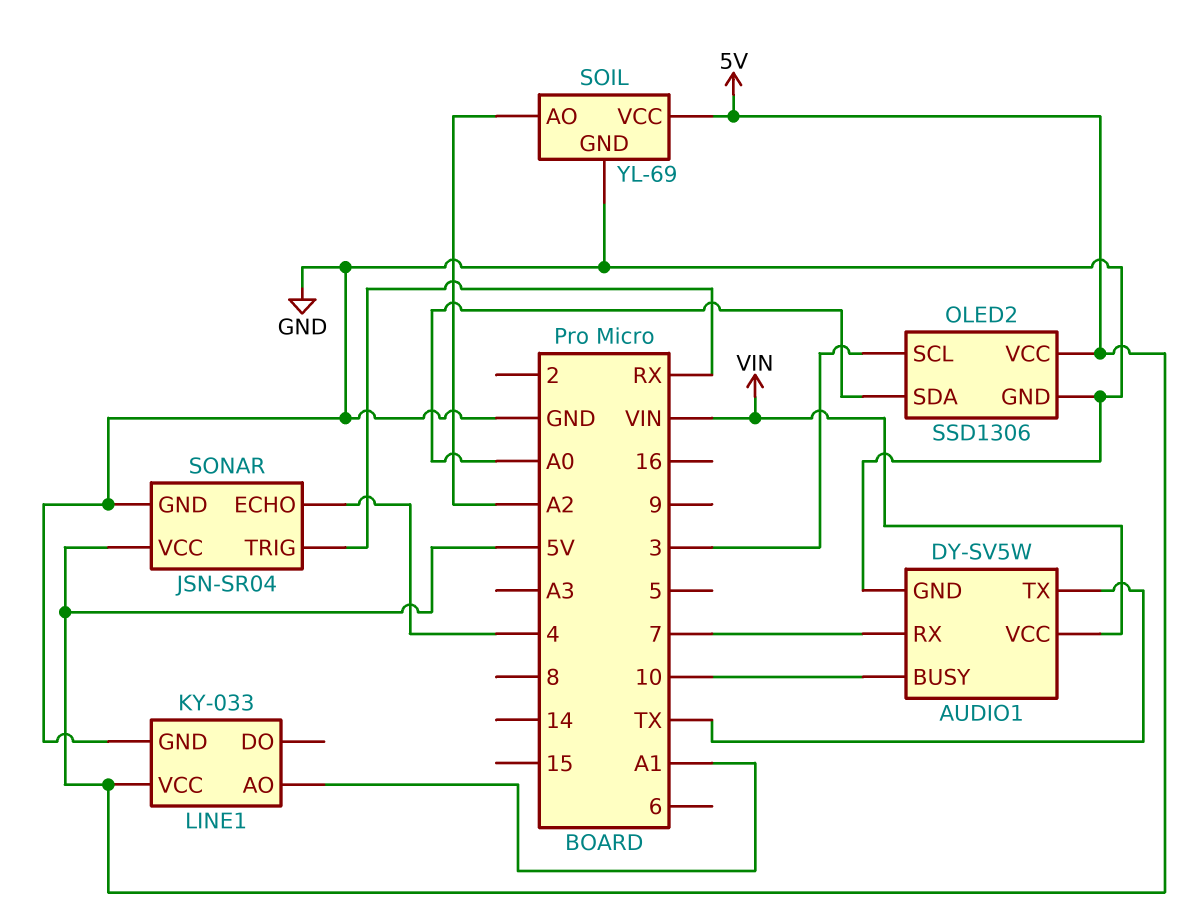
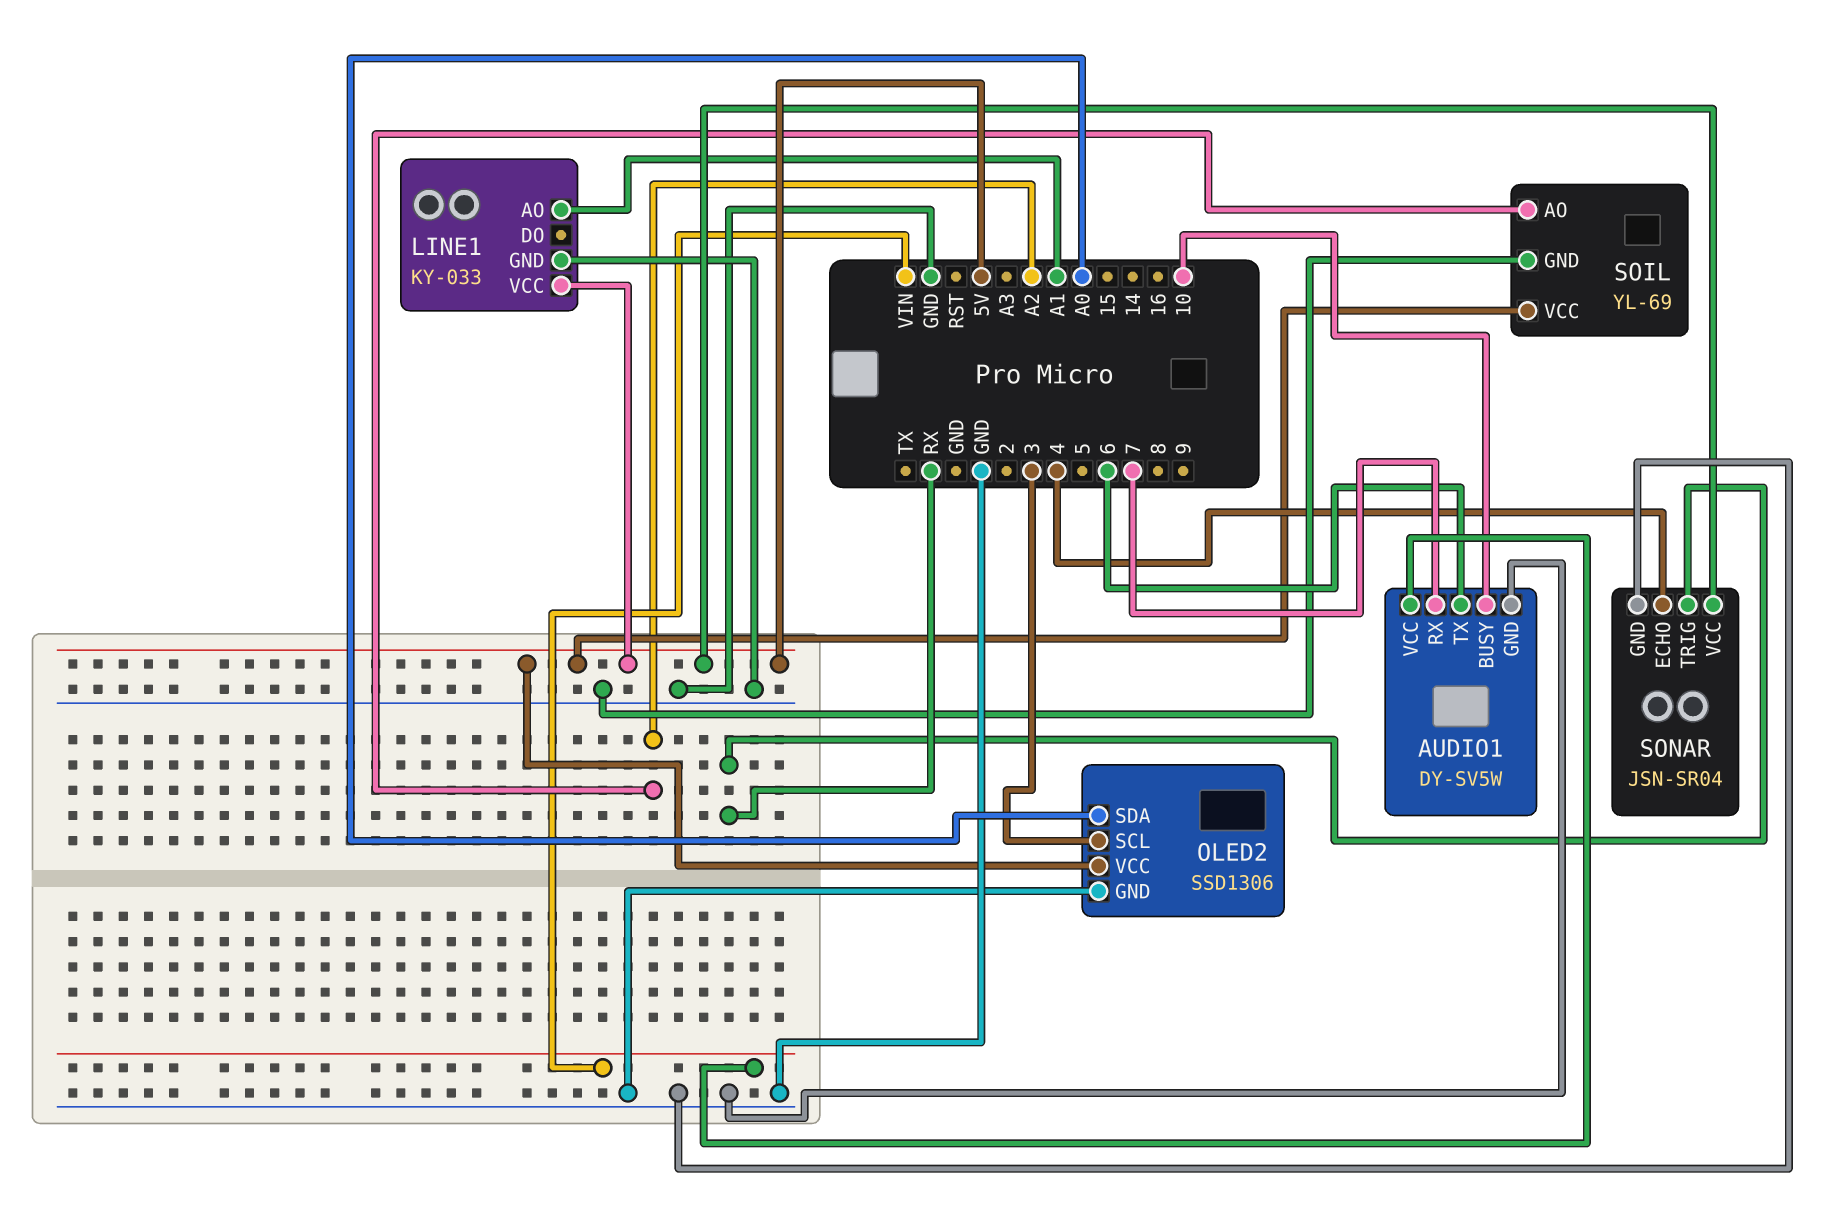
AUDIO1 pin TX: TX -> 6

